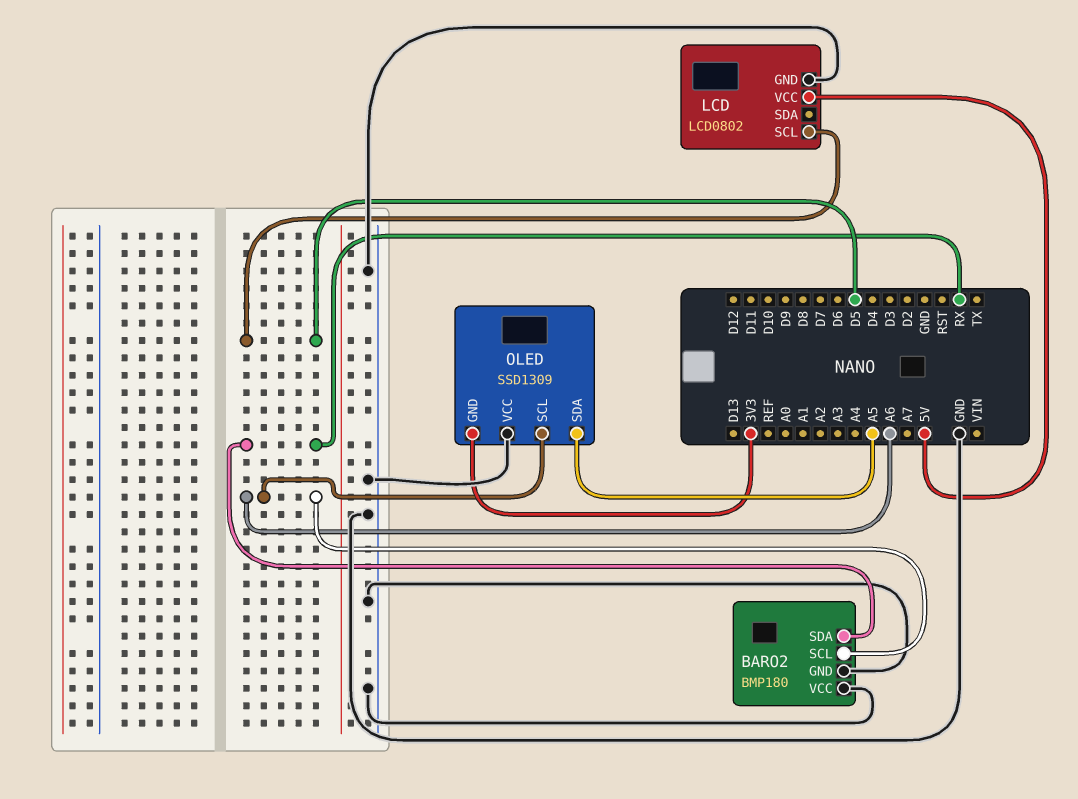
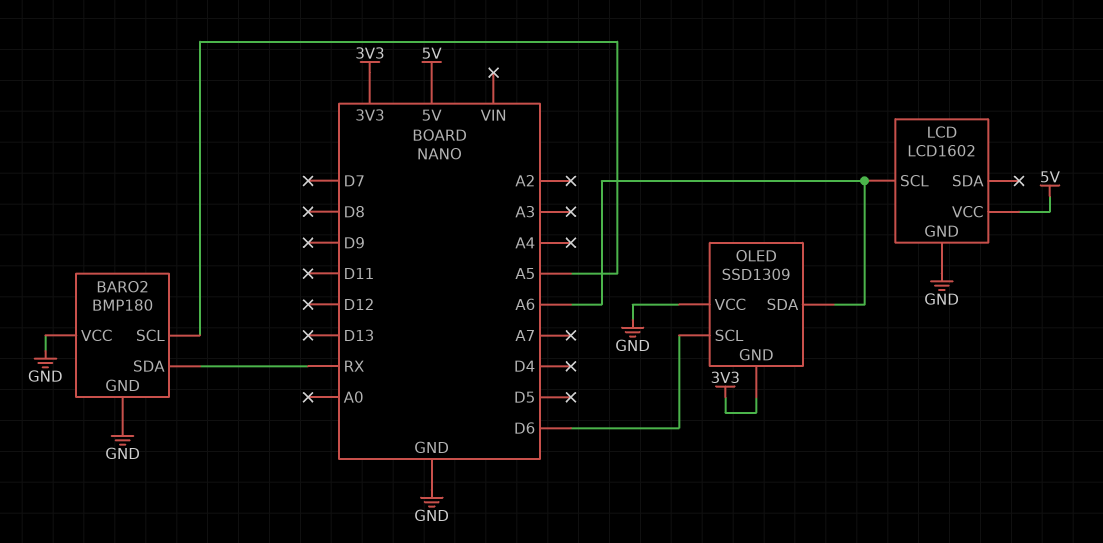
BARO2 pin SCL: A6 -> A5
LCD: LCD0802 -> LCD1602
LCD pin SCL: D5 -> A6
OLED pin SCL: A6 -> D6
OLED pin SDA: A5 -> A6

